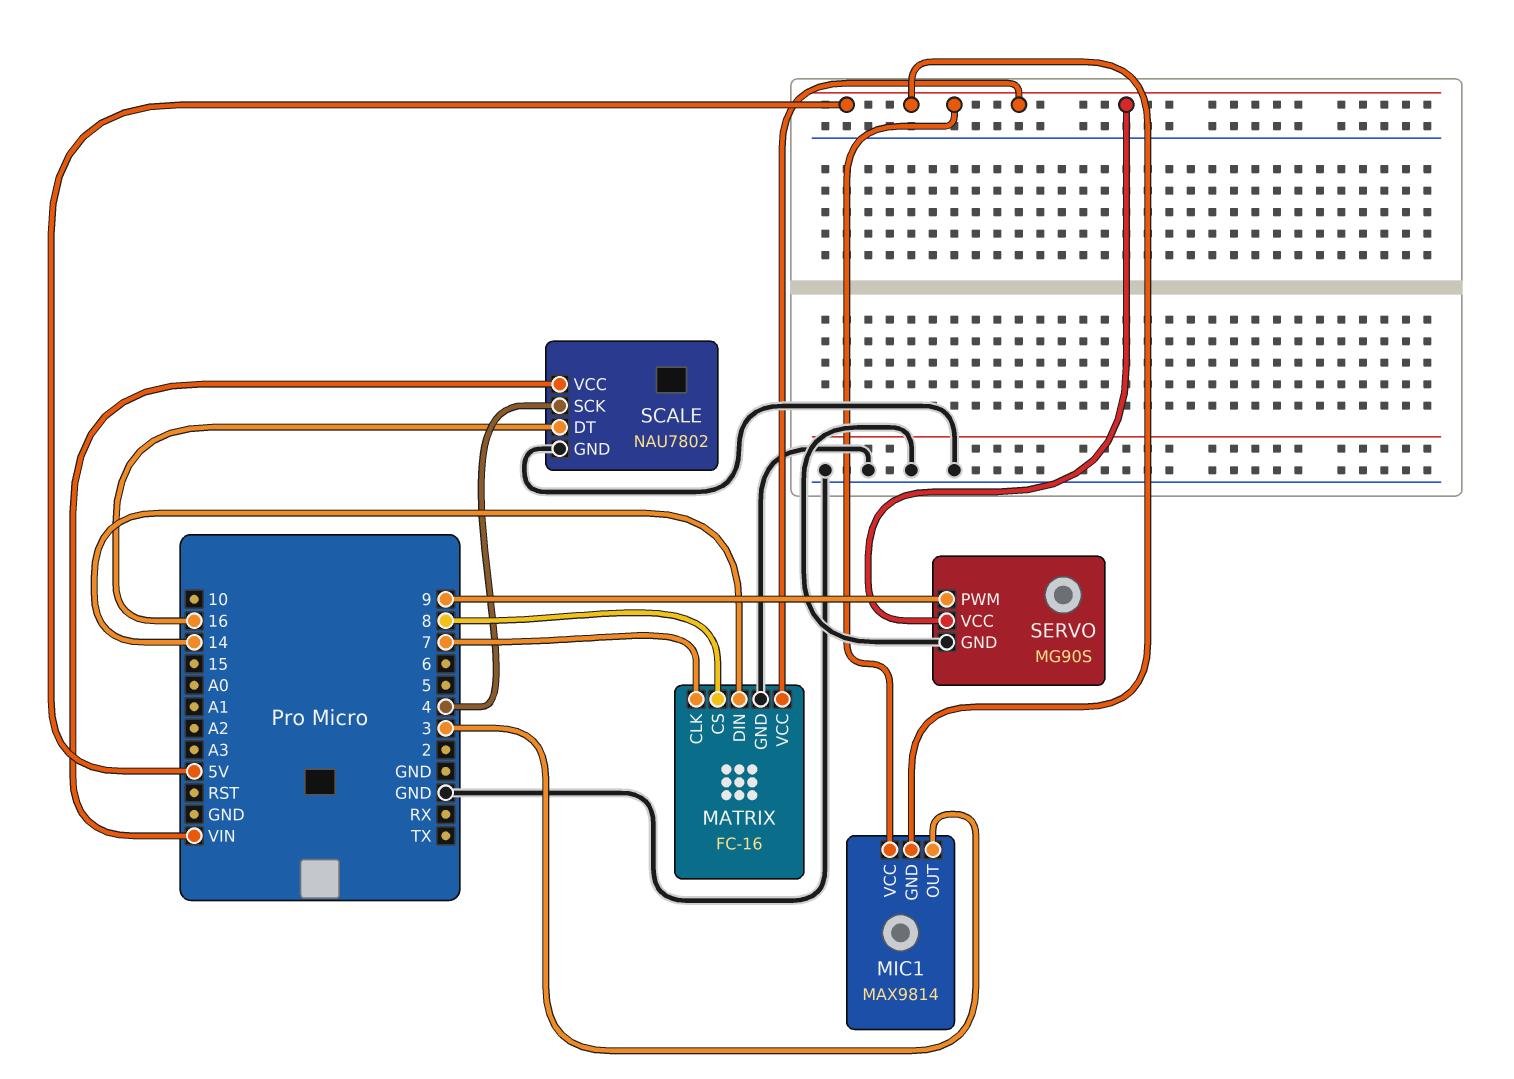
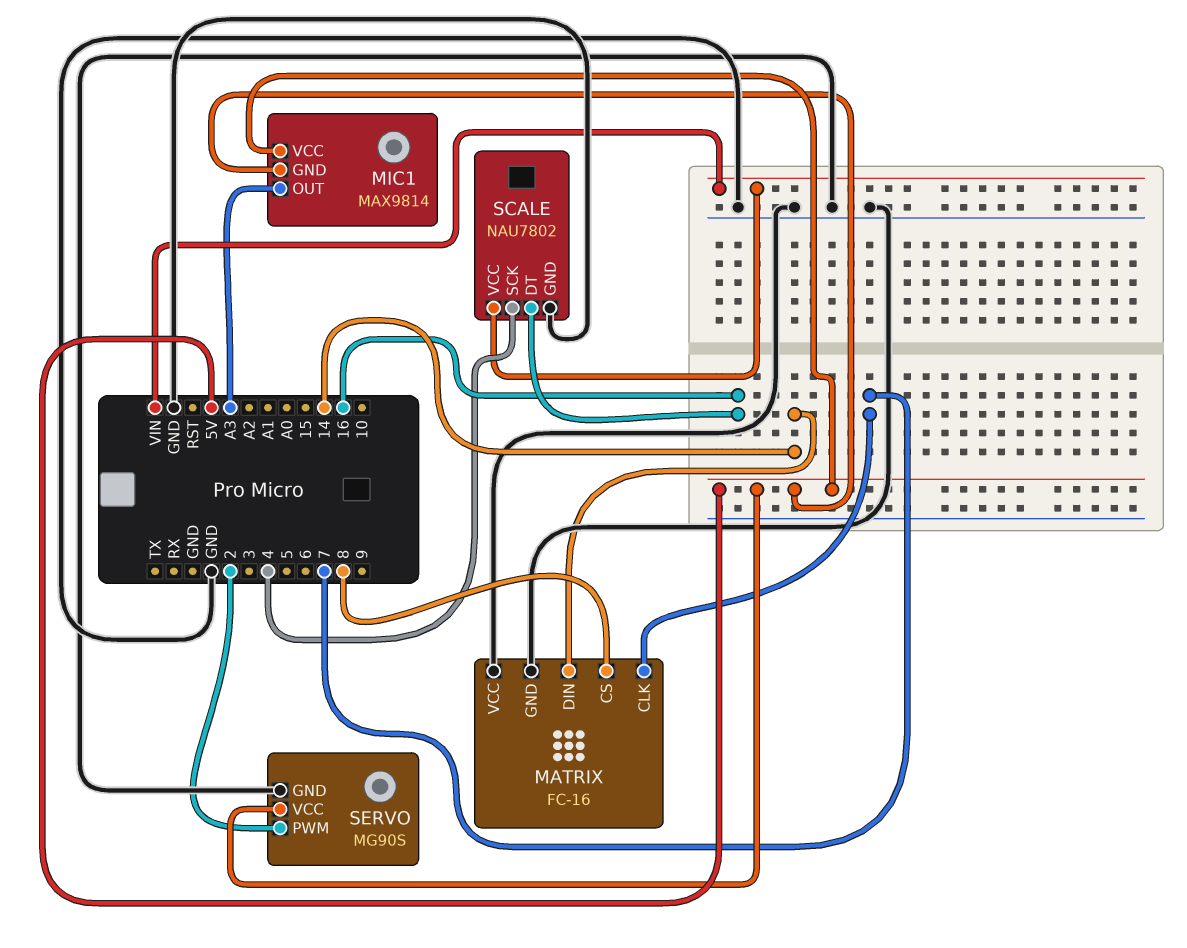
MATRIX pin VCC: 5V -> GND
MIC1 pin OUT: 3 -> A3
SERVO pin PWM: 9 -> 2

